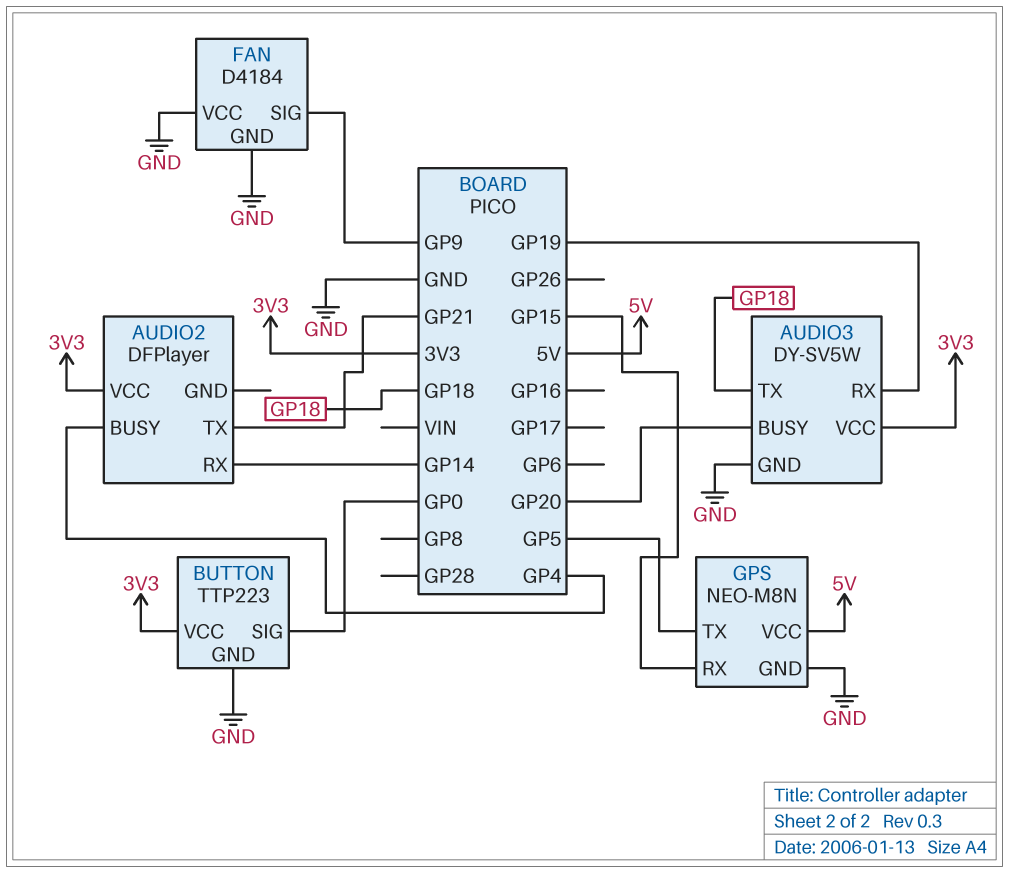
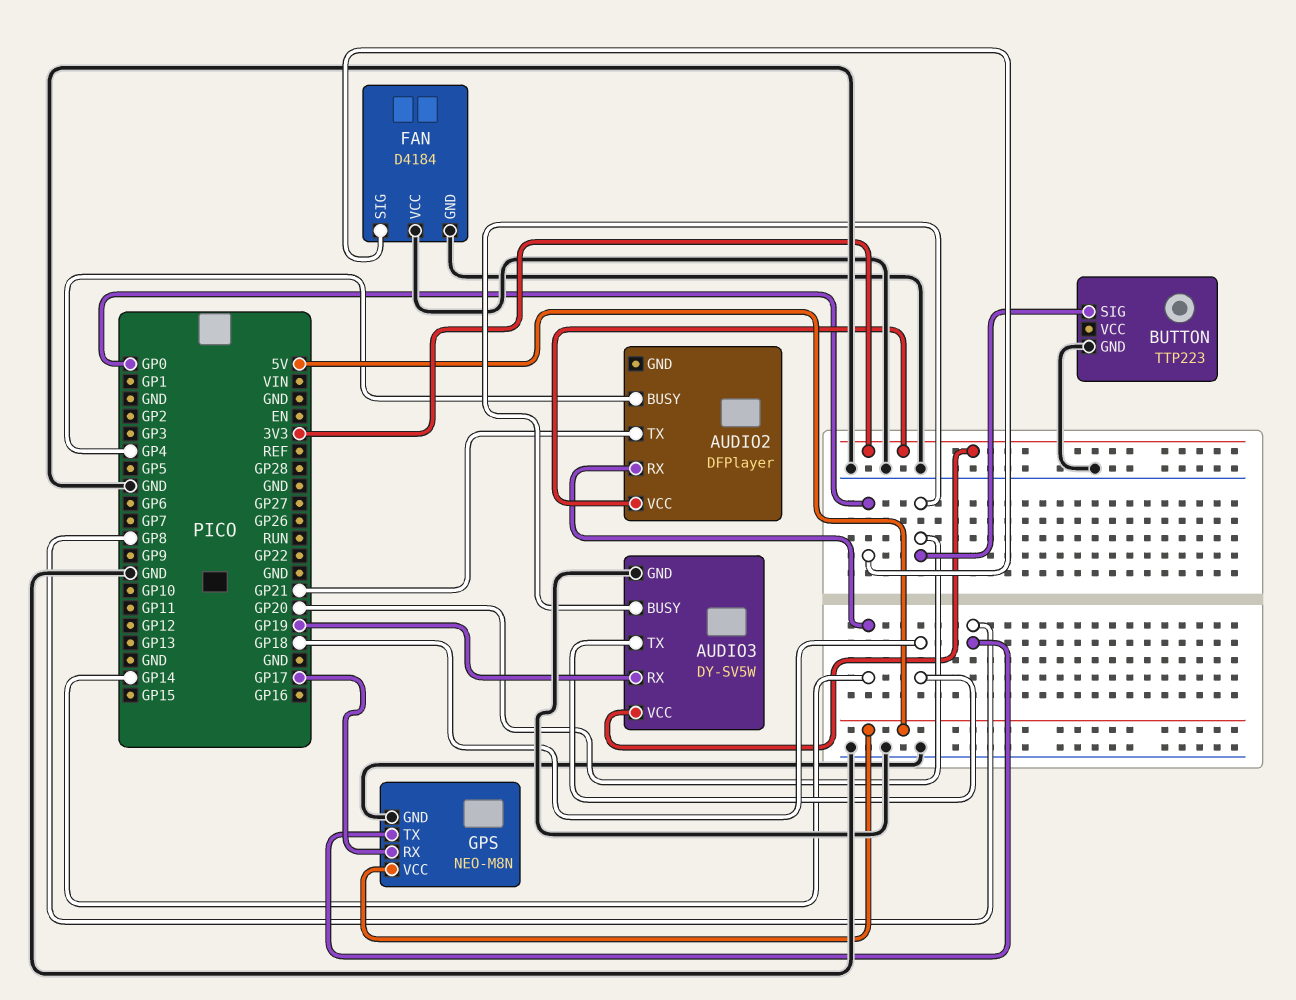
BUTTON pin SIG: GP0 -> GP20
BUTTON pin VCC: 3V3 -> none
FAN pin SIG: GP9 -> GP0
GPS pin RX: GP15 -> GP17
GPS pin TX: GP5 -> GP8

